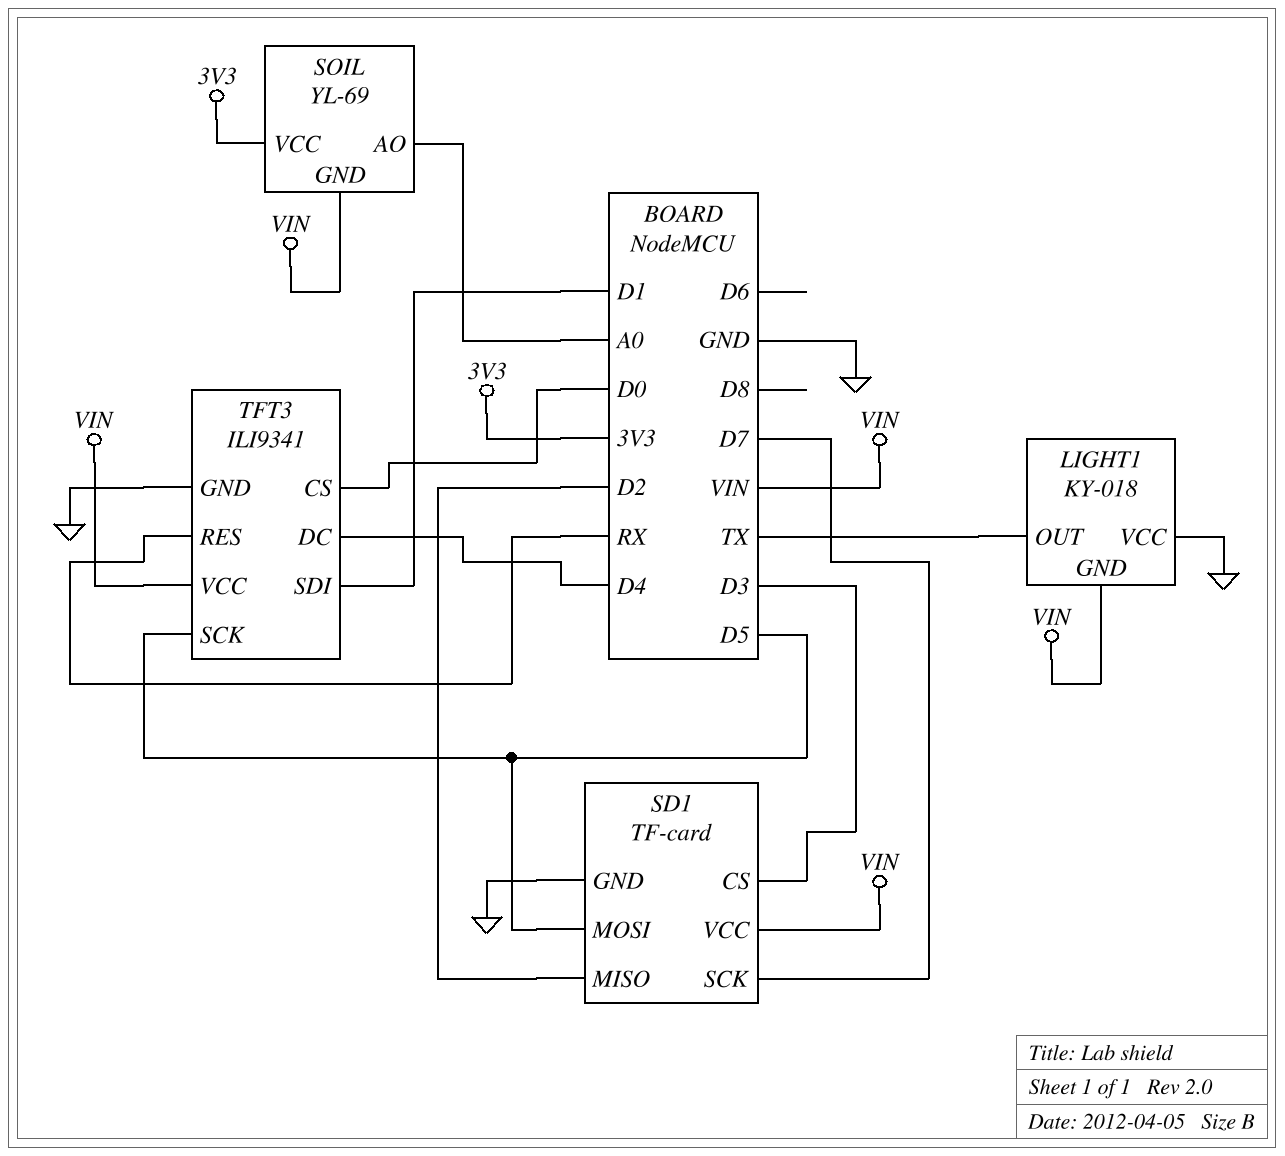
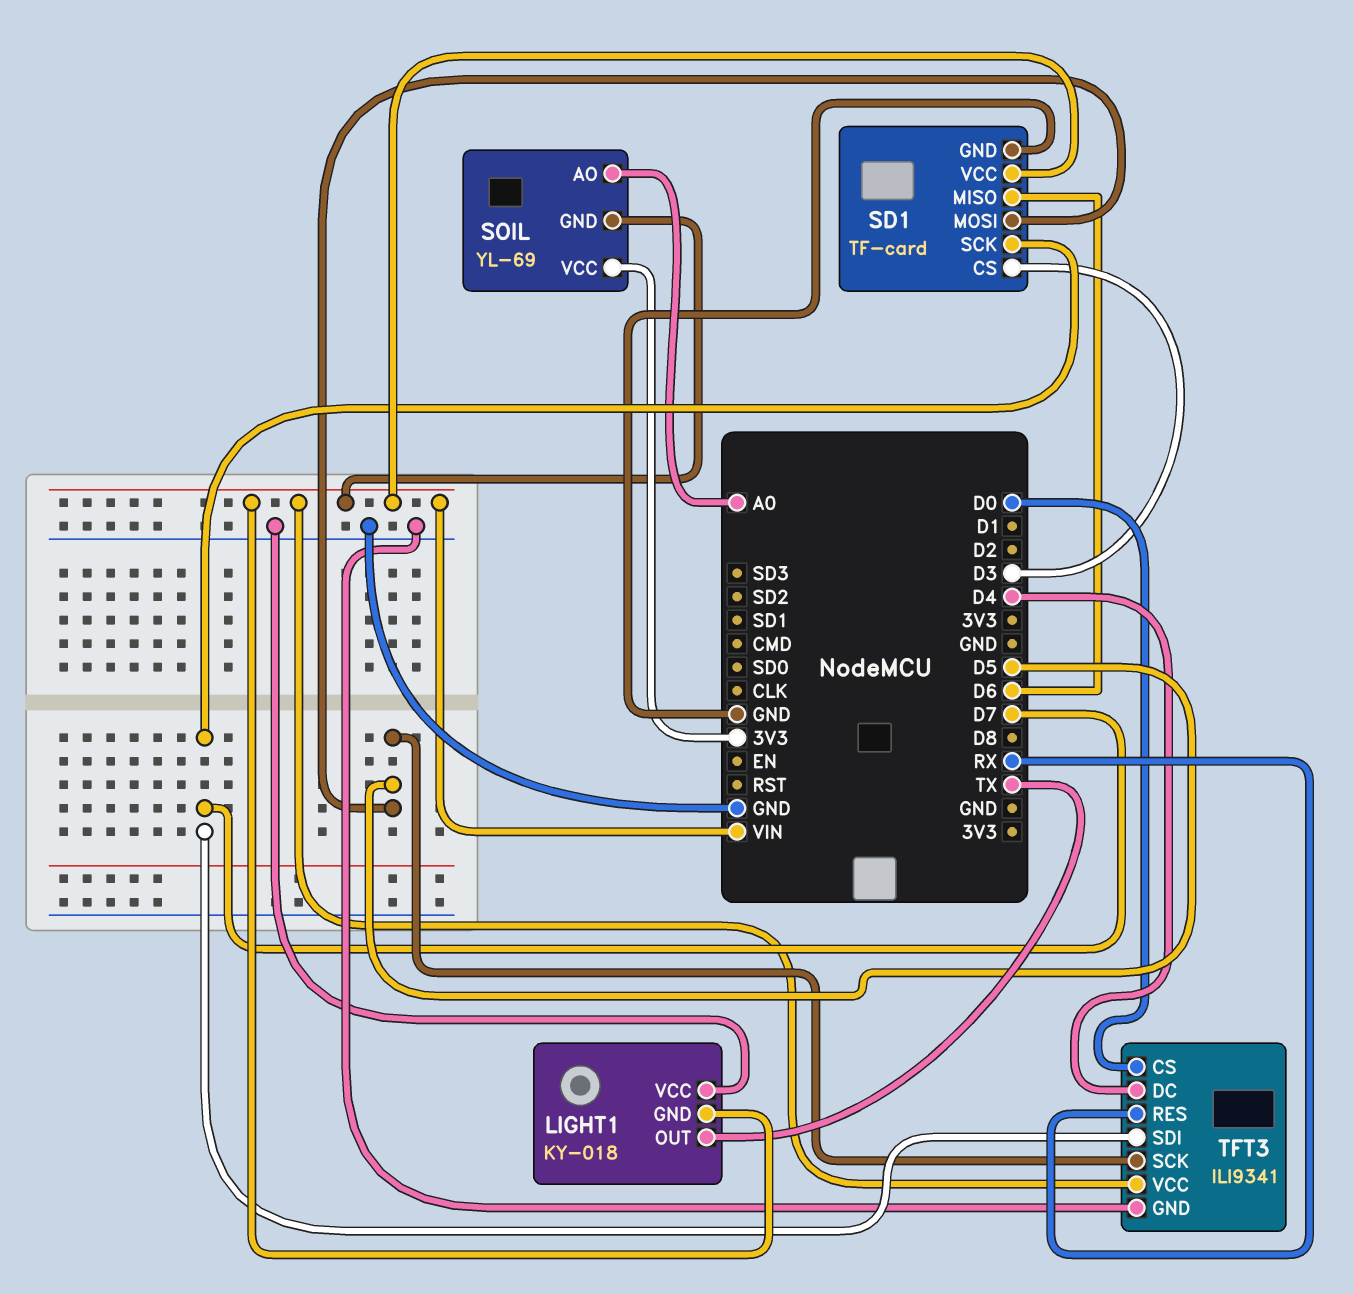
SD1 pin MISO: D2 -> D6
TFT3 pin SDI: D1 -> D7

